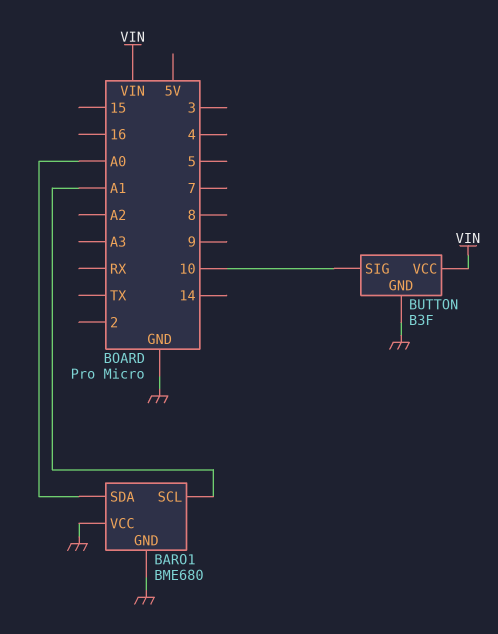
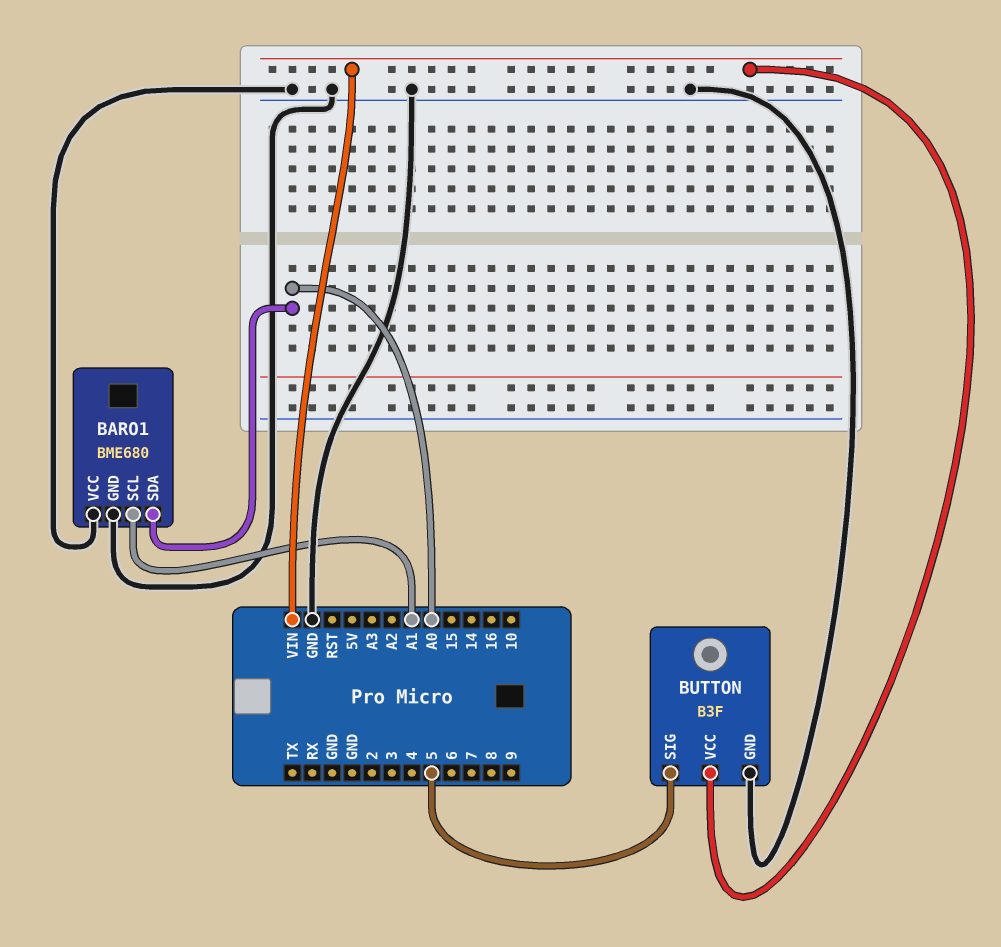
BUTTON pin SIG: 10 -> 5

